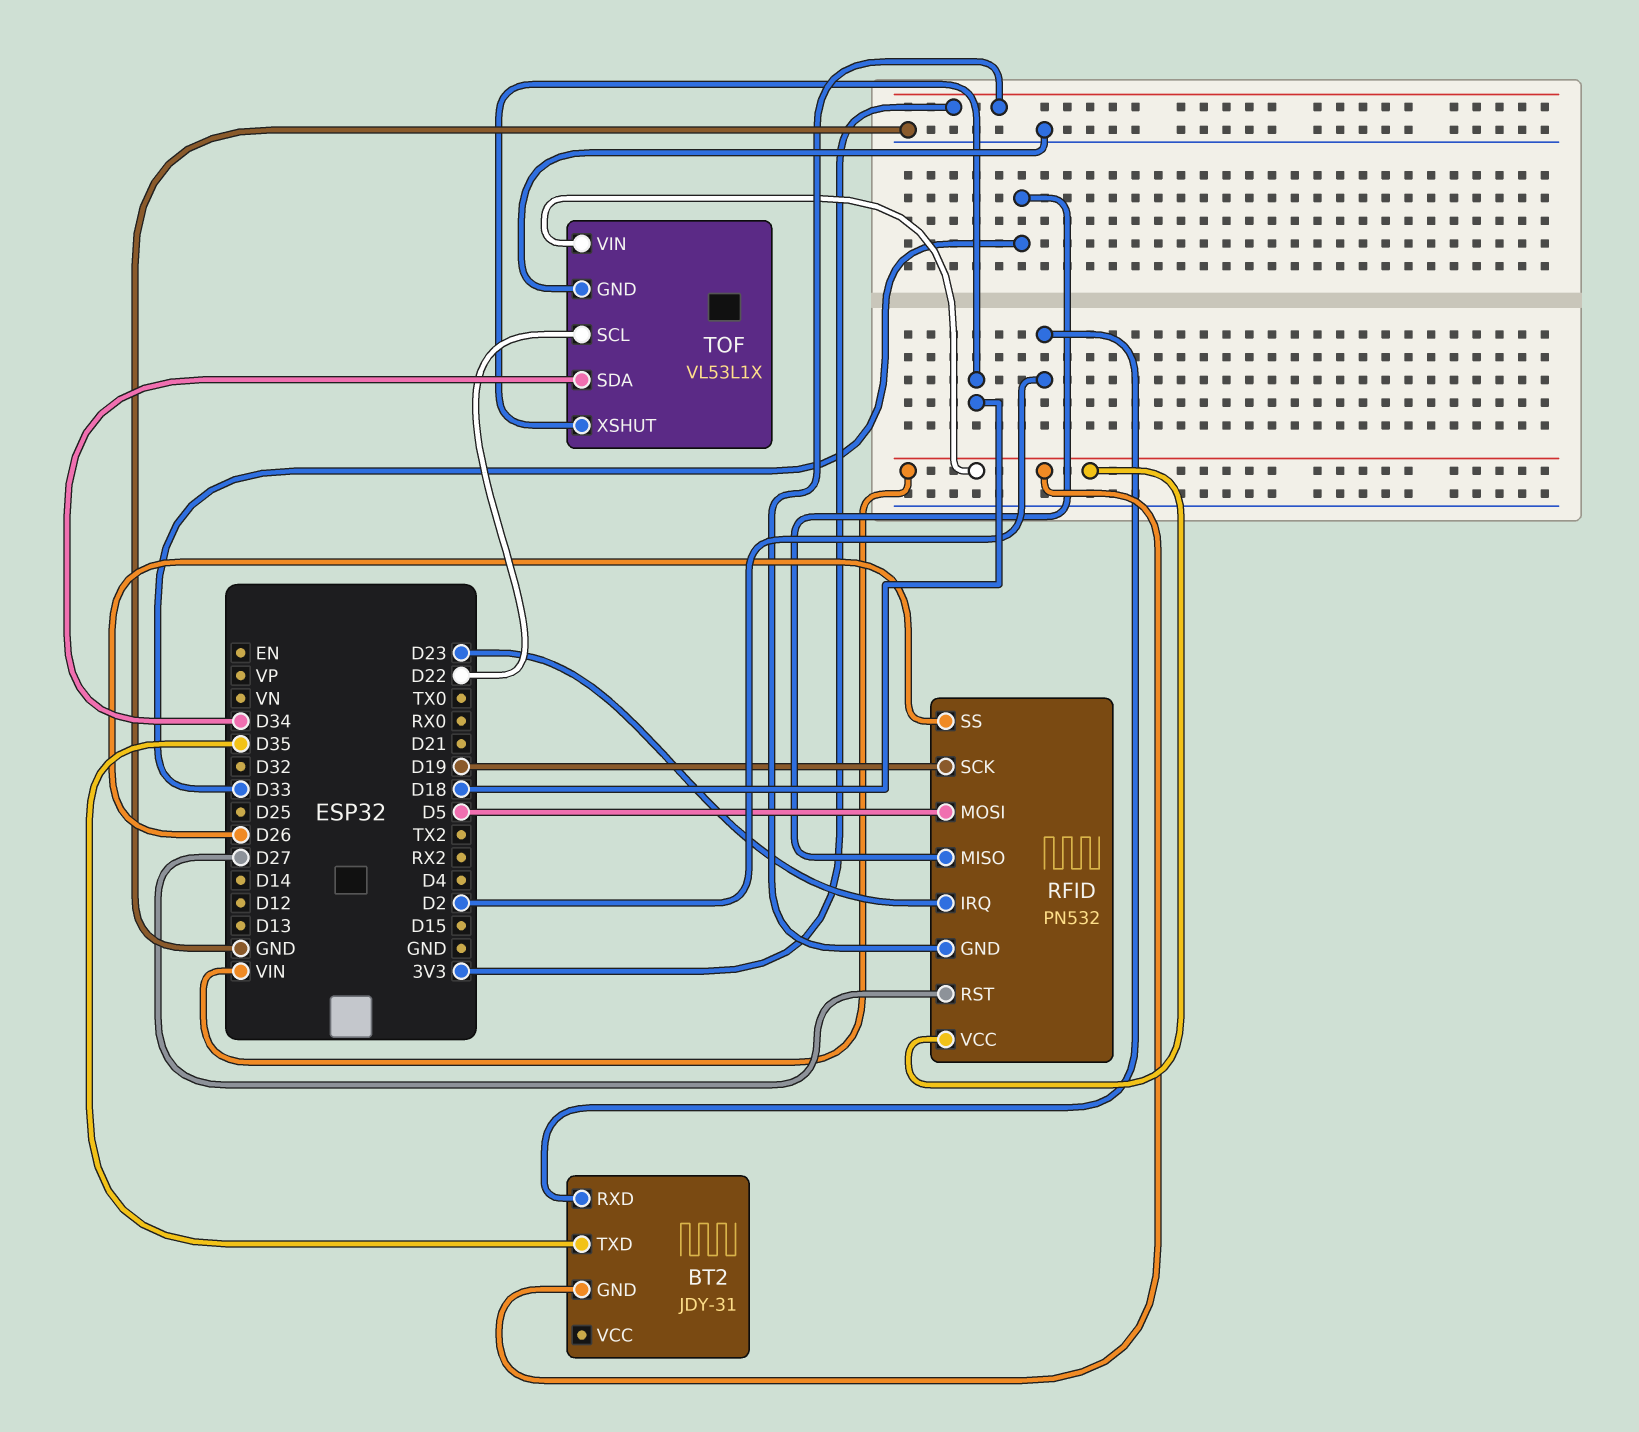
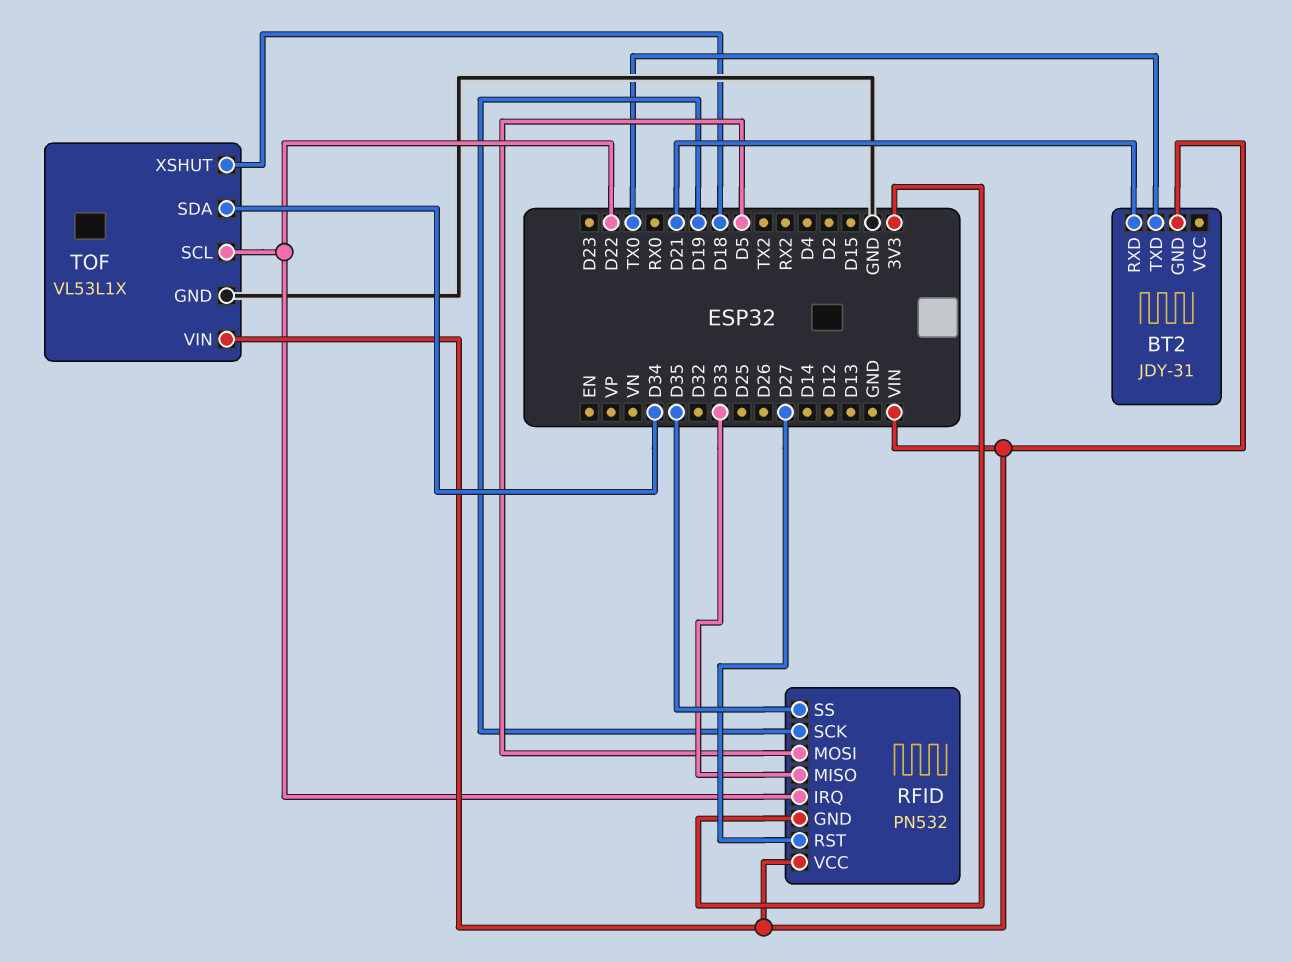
BT2 pin RXD: D2 -> D21
BT2 pin TXD: D35 -> TX0
RFID pin IRQ: D23 -> D22
RFID pin SS: D26 -> D35

